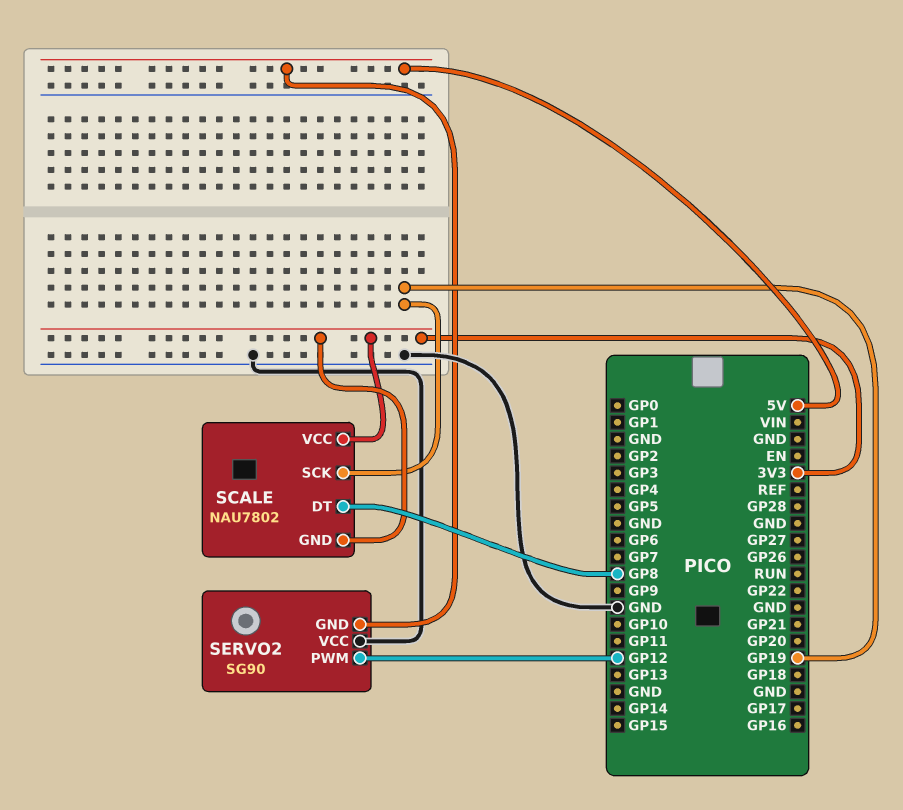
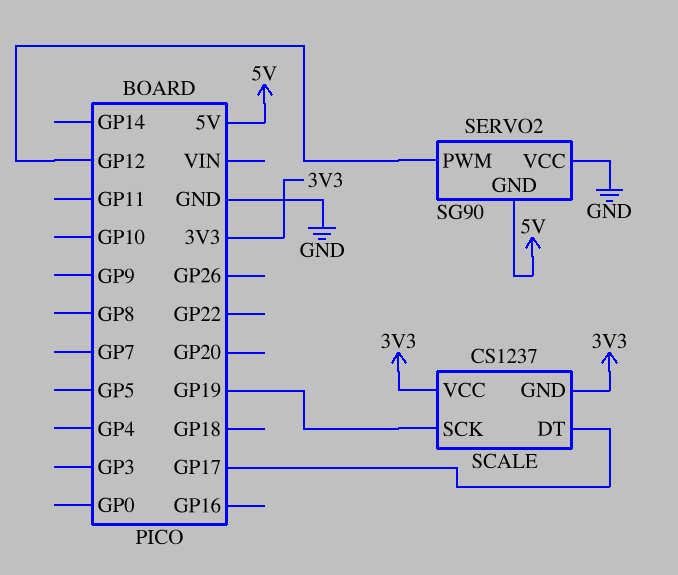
SCALE: NAU7802 -> CS1237
SCALE pin DT: GP8 -> GP17

